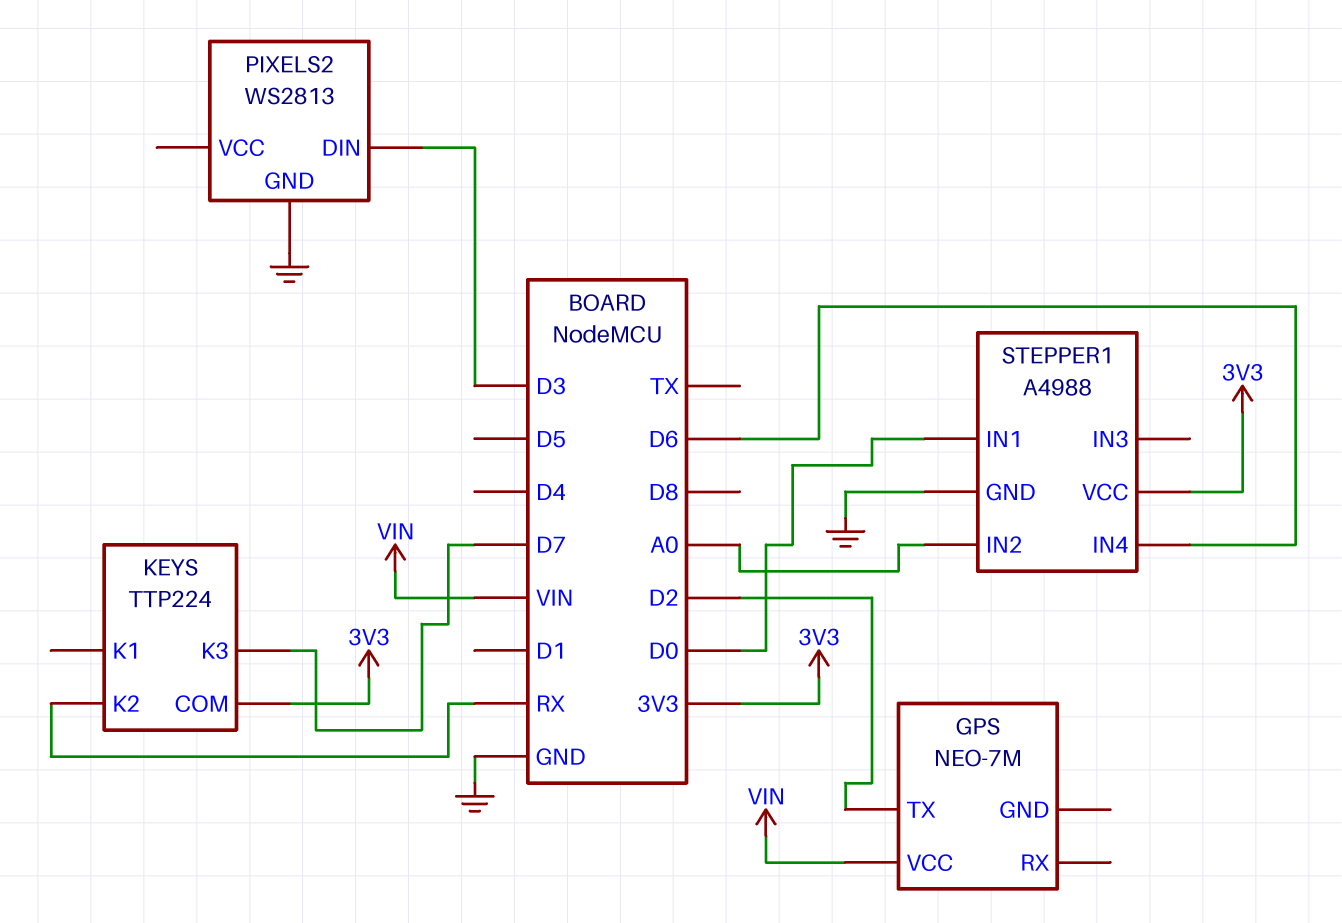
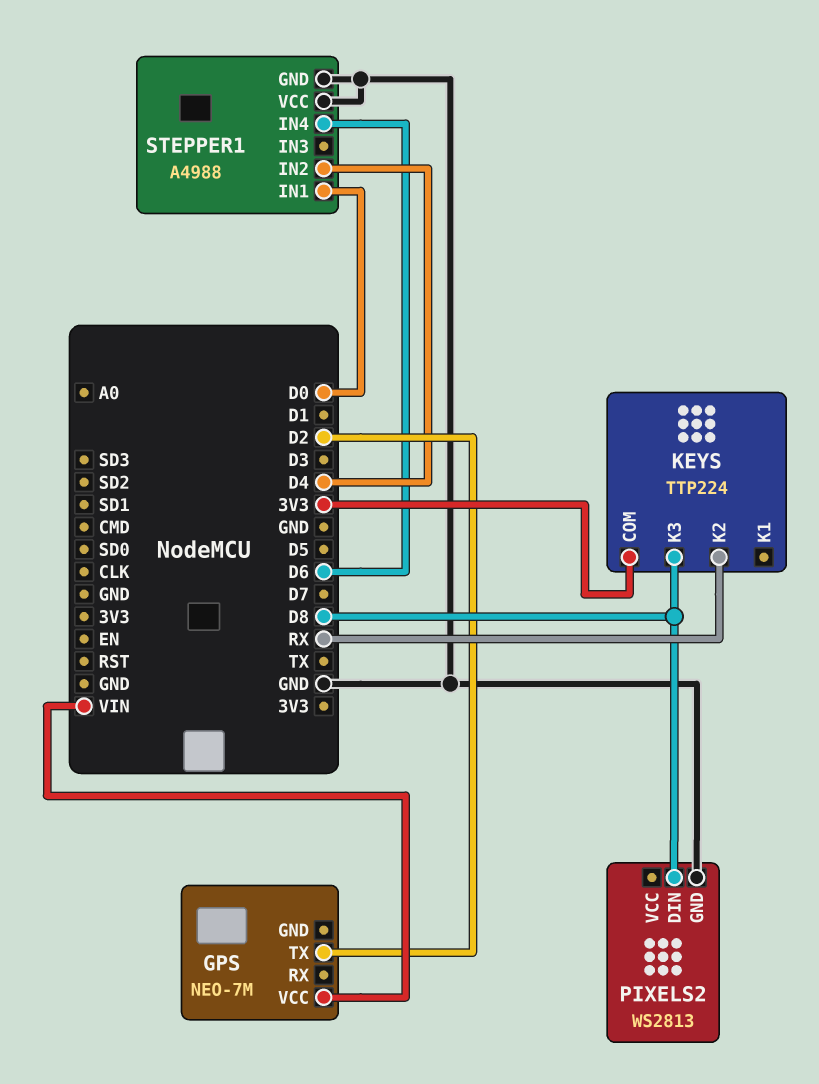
KEYS pin K3: D7 -> D8
PIXELS2 pin DIN: D3 -> D8
STEPPER1 pin IN2: A0 -> D4
STEPPER1 pin VCC: 3V3 -> GND

